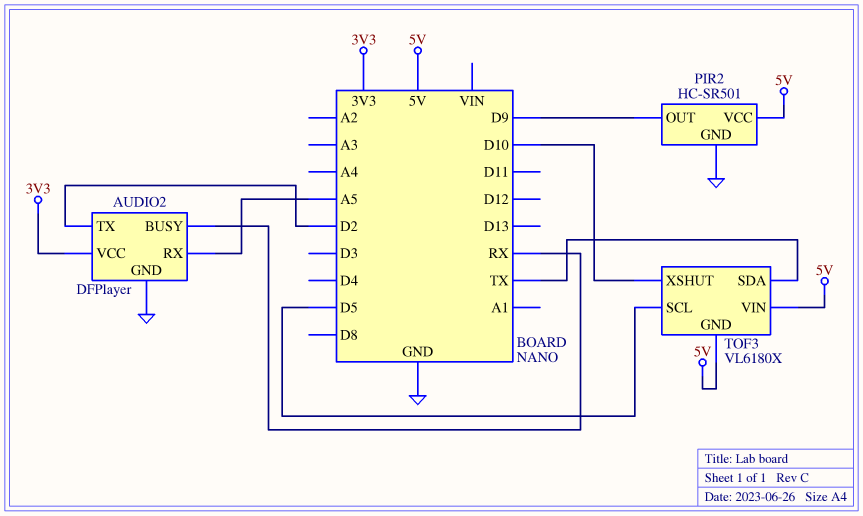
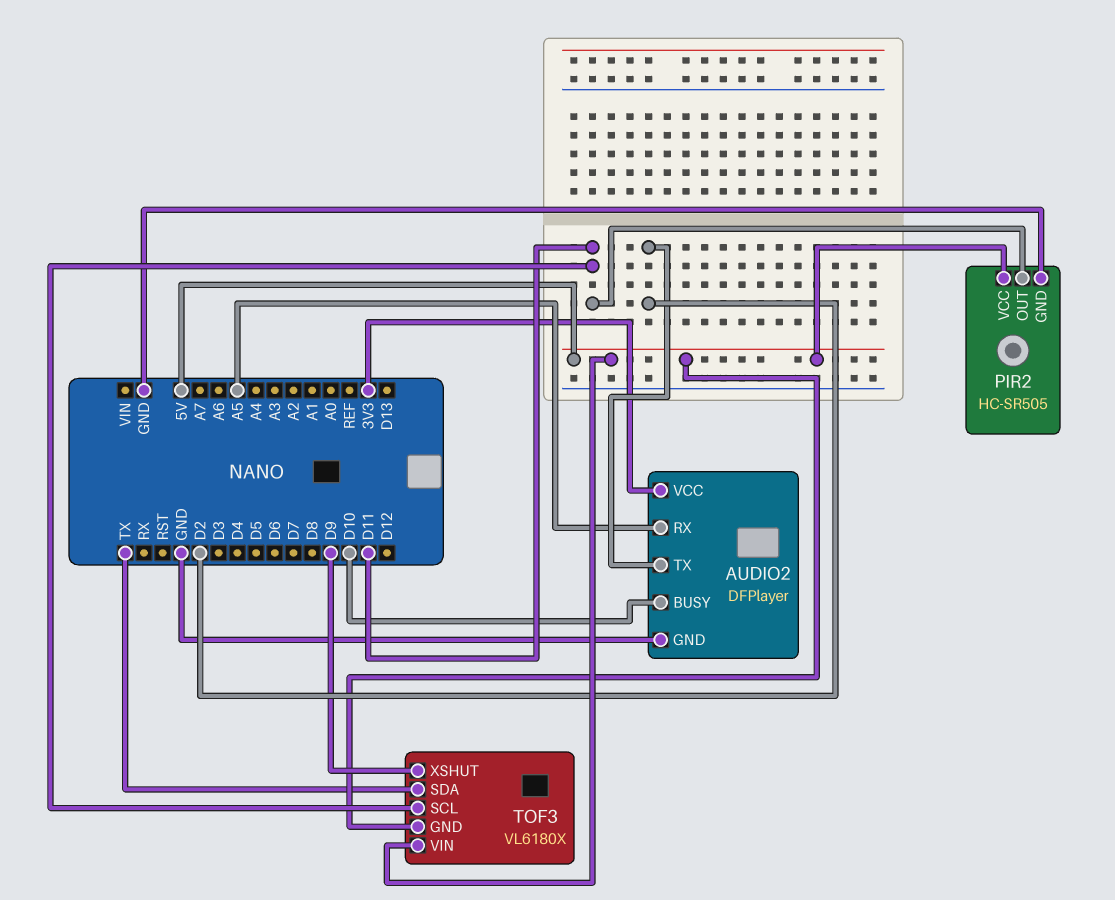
AUDIO2 pin BUSY: RX -> D10
PIR2: HC-SR501 -> HC-SR505
PIR2 pin OUT: D9 -> D11
TOF3 pin SCL: D5 -> D11
TOF3 pin XSHUT: D10 -> D9

